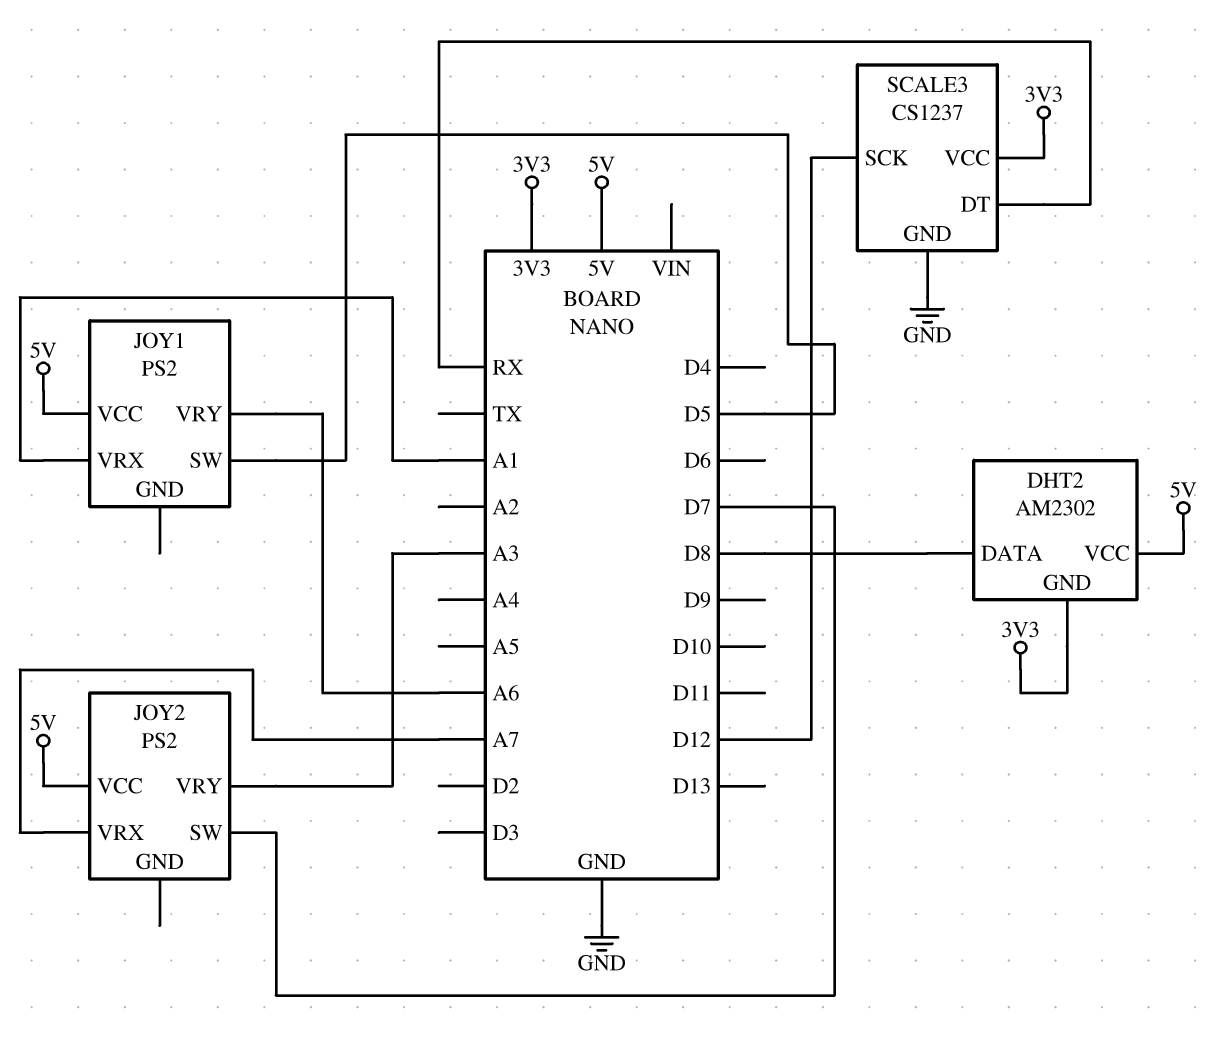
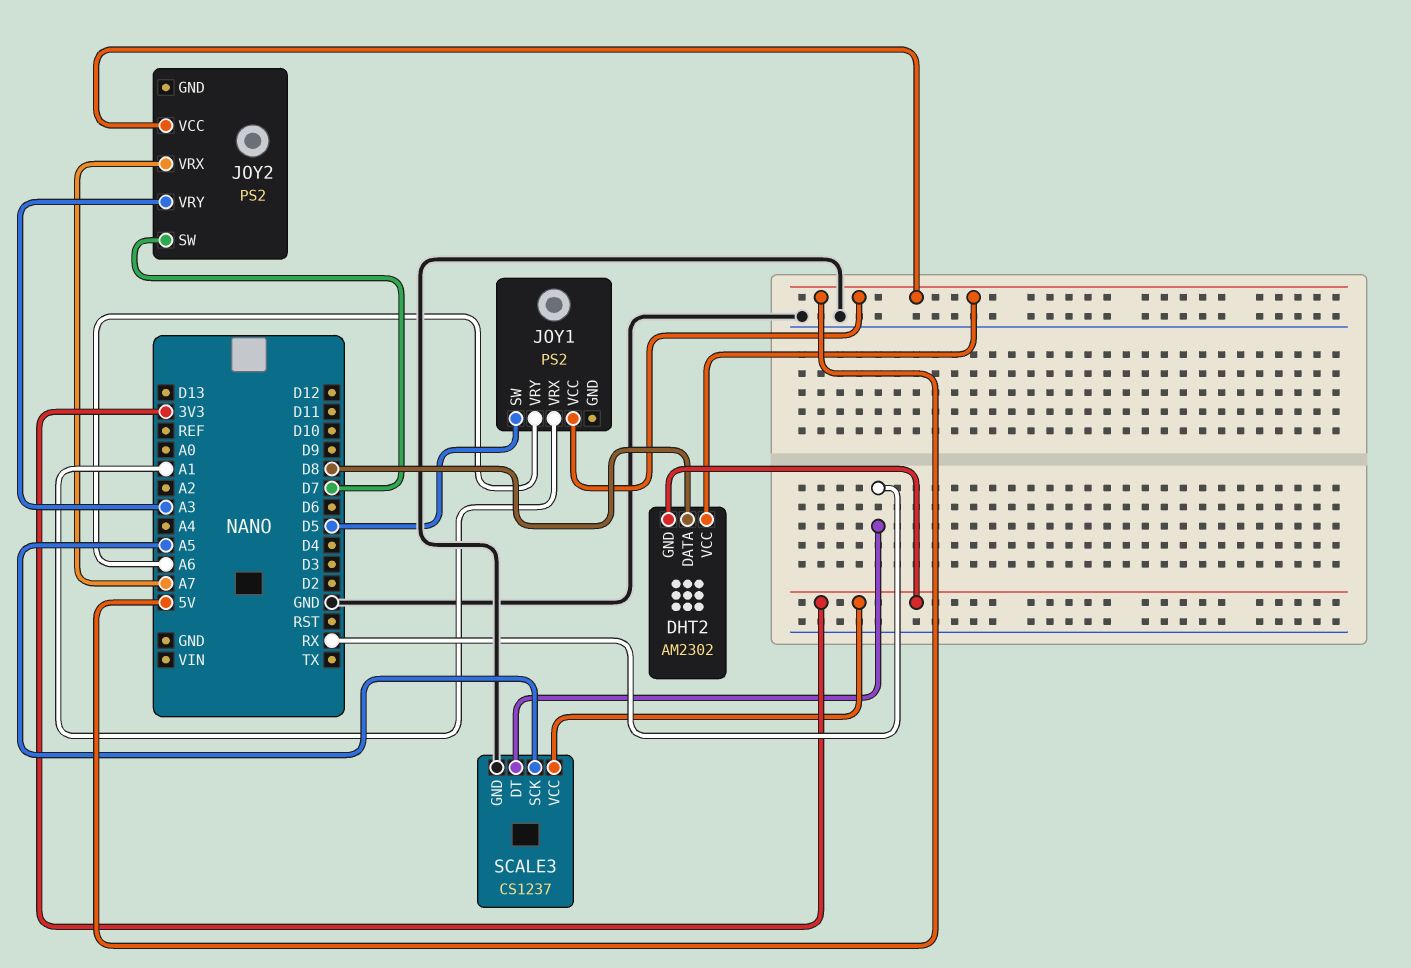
SCALE3 pin SCK: D12 -> A5

